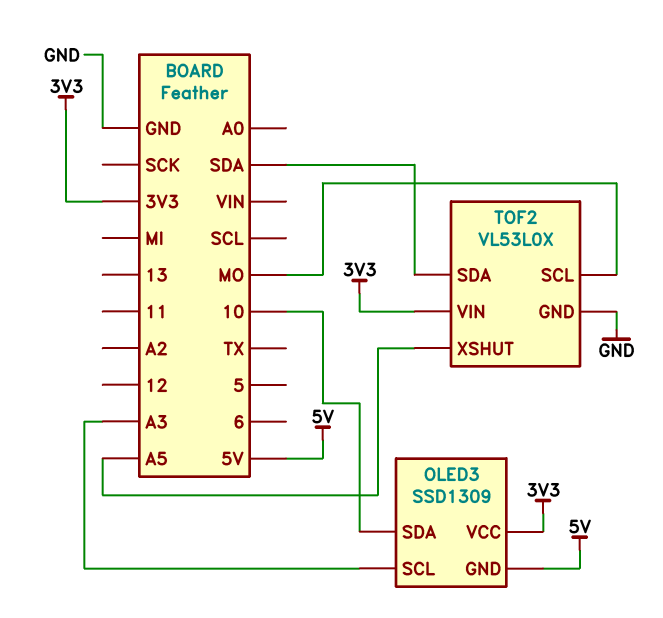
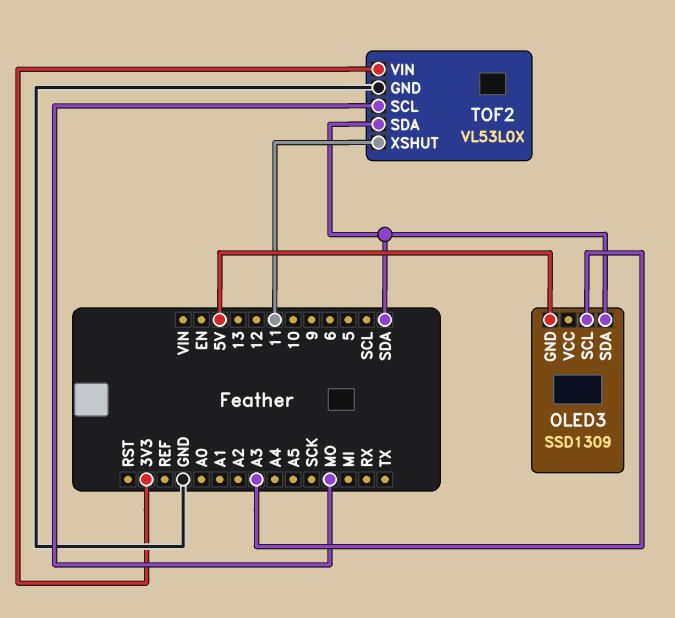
OLED3 pin SDA: 10 -> SDA
OLED3 pin VCC: 3V3 -> none
TOF2 pin XSHUT: A5 -> 11

